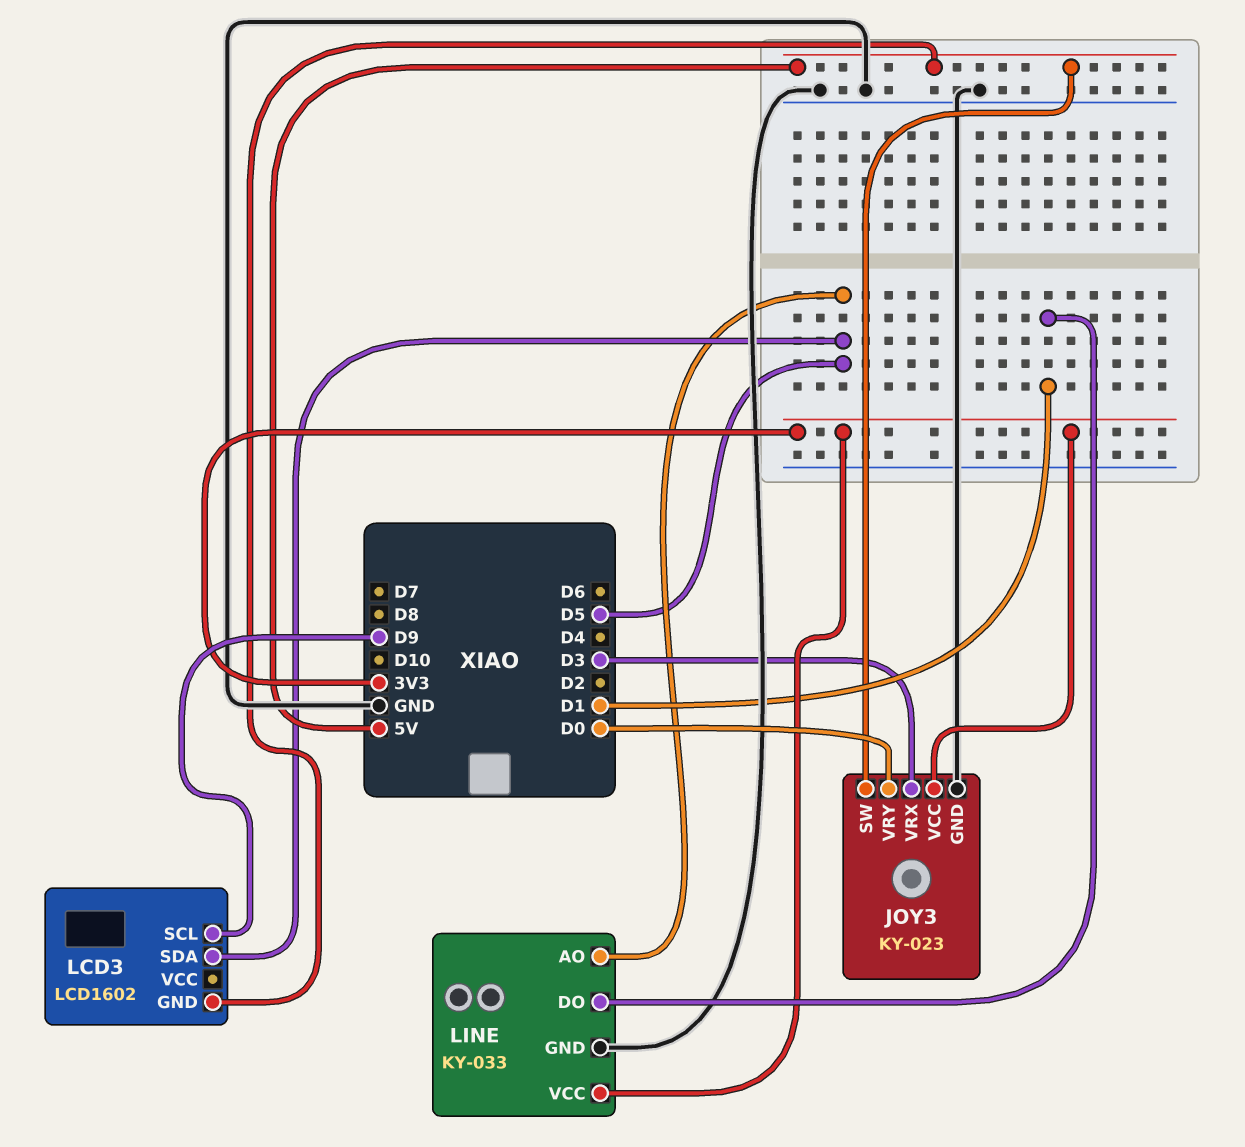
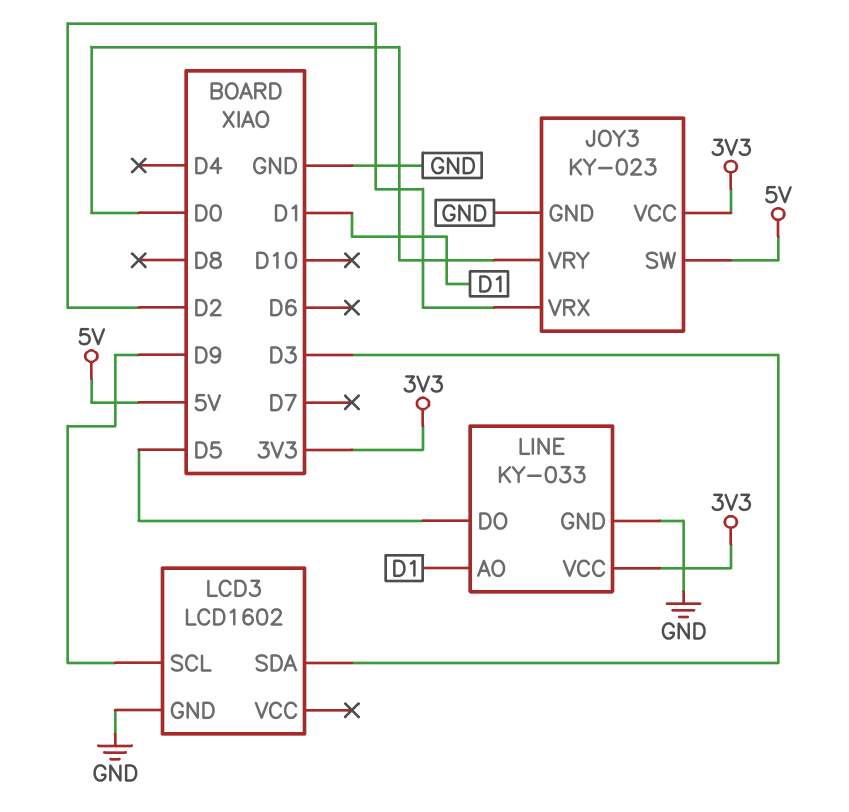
JOY3 pin VRX: D3 -> D2
LCD3 pin GND: 5V -> GND
LCD3 pin SDA: D5 -> D3
LINE pin AO: D5 -> D1
LINE pin DO: D1 -> D5

